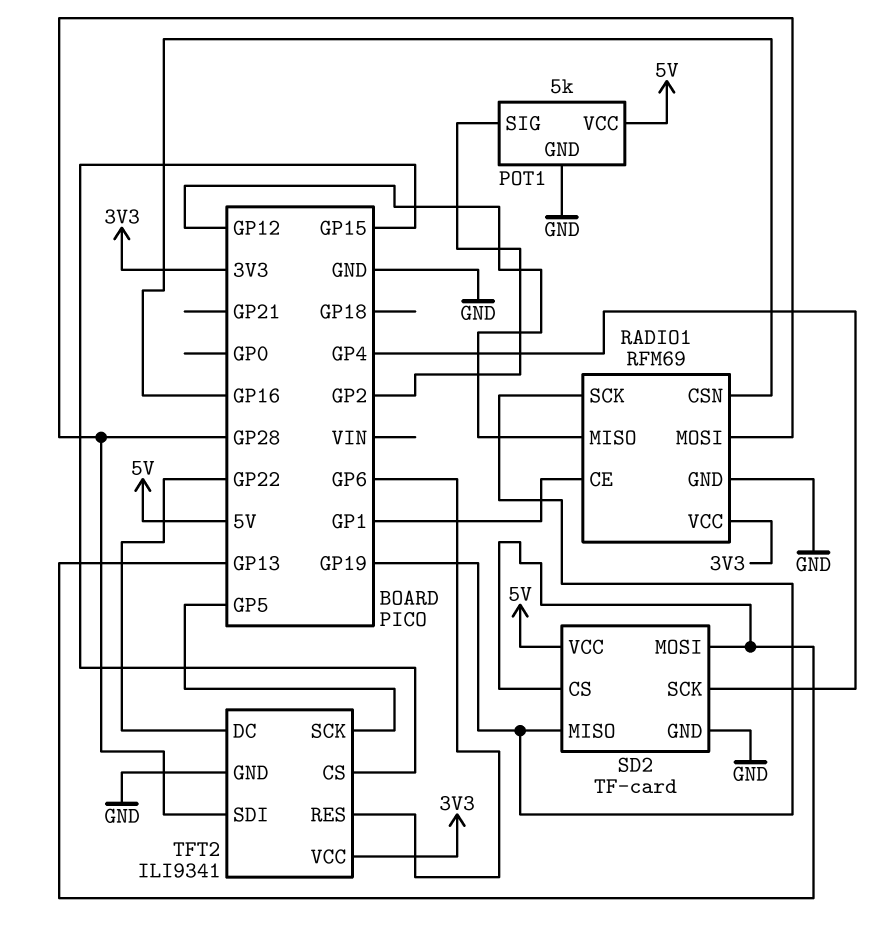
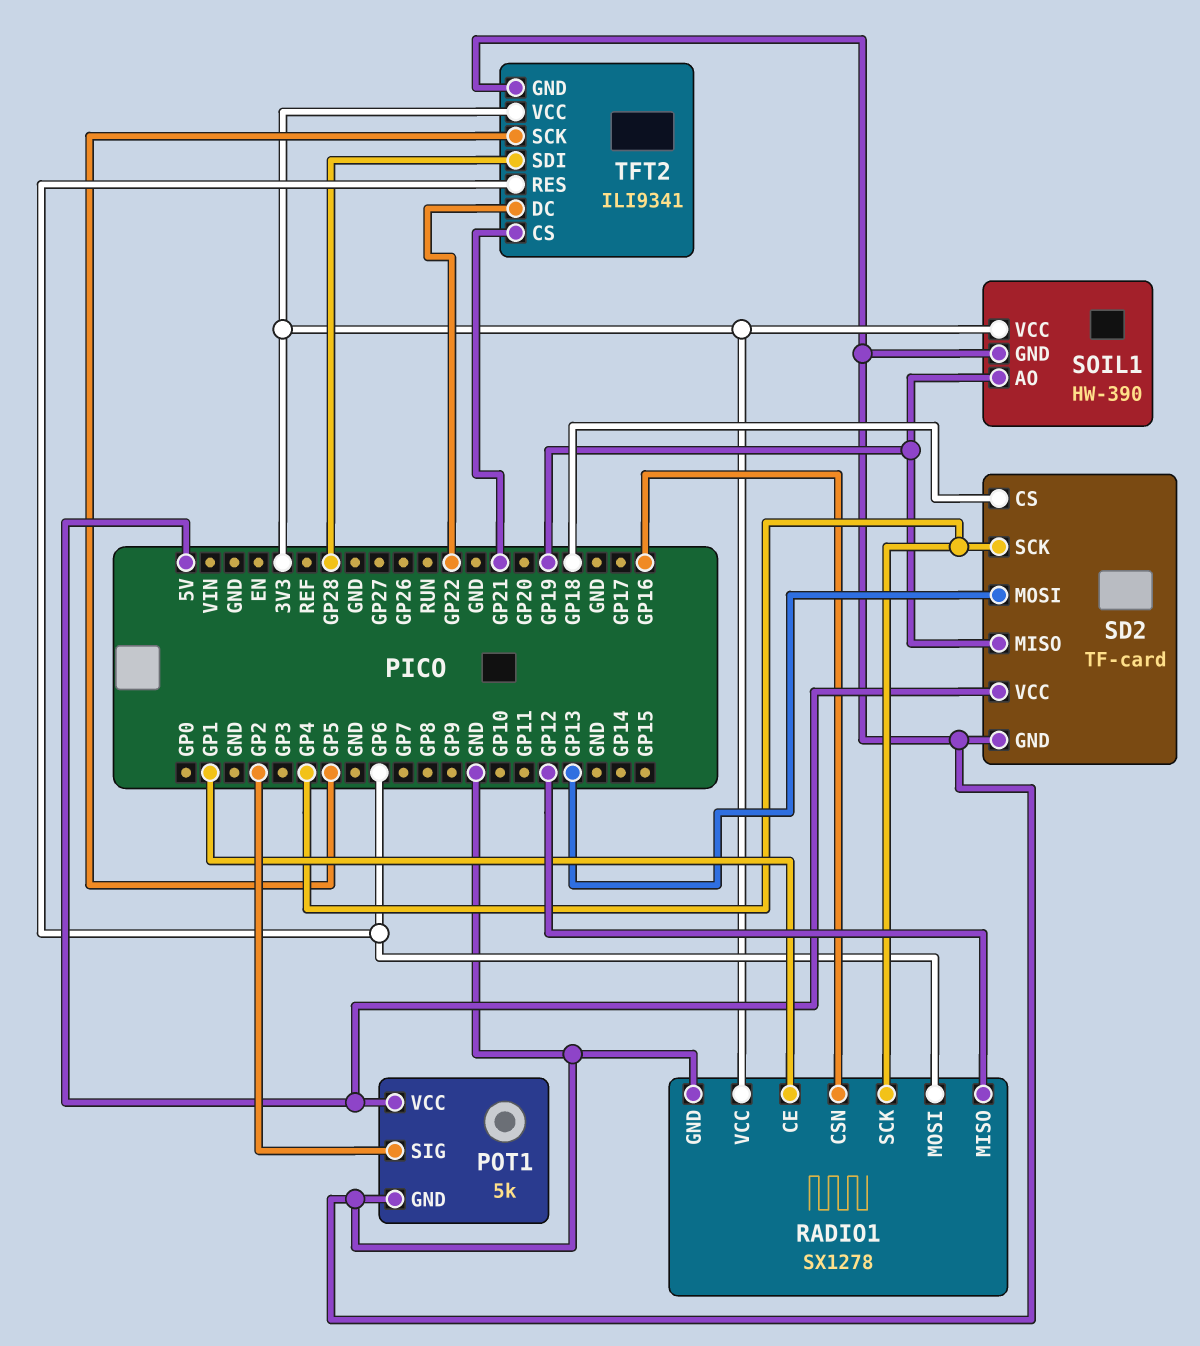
RADIO1: RFM69 -> SX1278
RADIO1 pin MOSI: GP28 -> GP6
RADIO1 pin SCK: GP19 -> GP4
SD2 pin CS: GP13 -> GP18
SOIL1: none -> HW-390
SOIL1 pin AO: none -> GP19
SOIL1 pin GND: none -> GND
SOIL1 pin VCC: none -> 3V3
TFT2 pin CS: GP15 -> GP21

